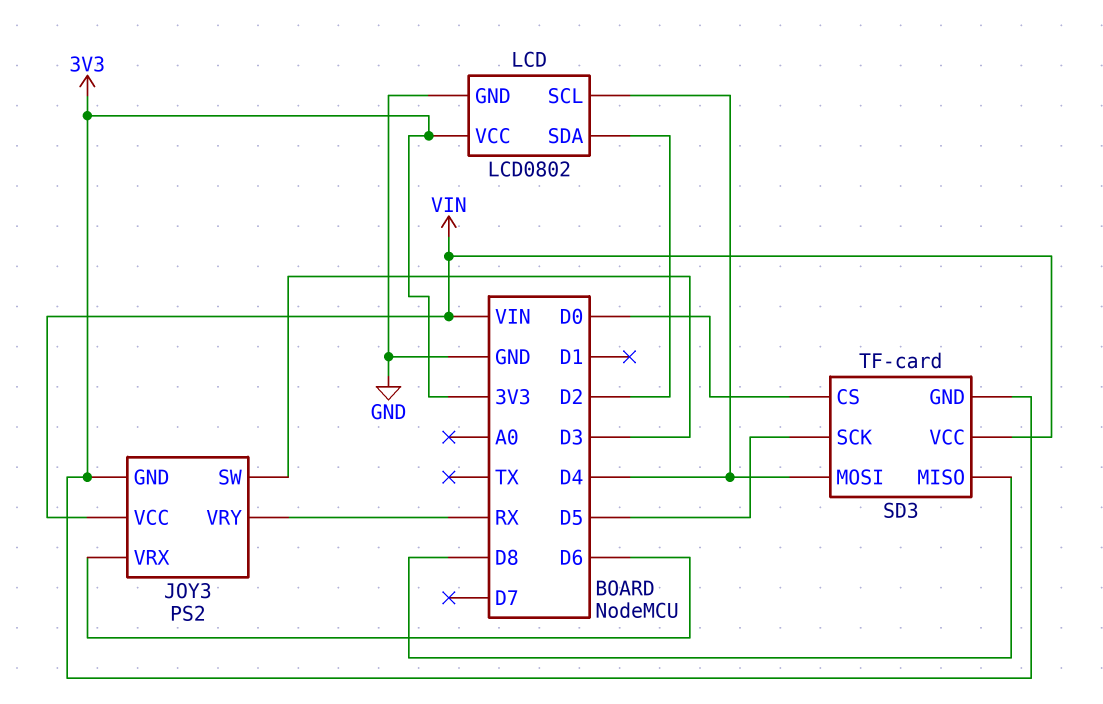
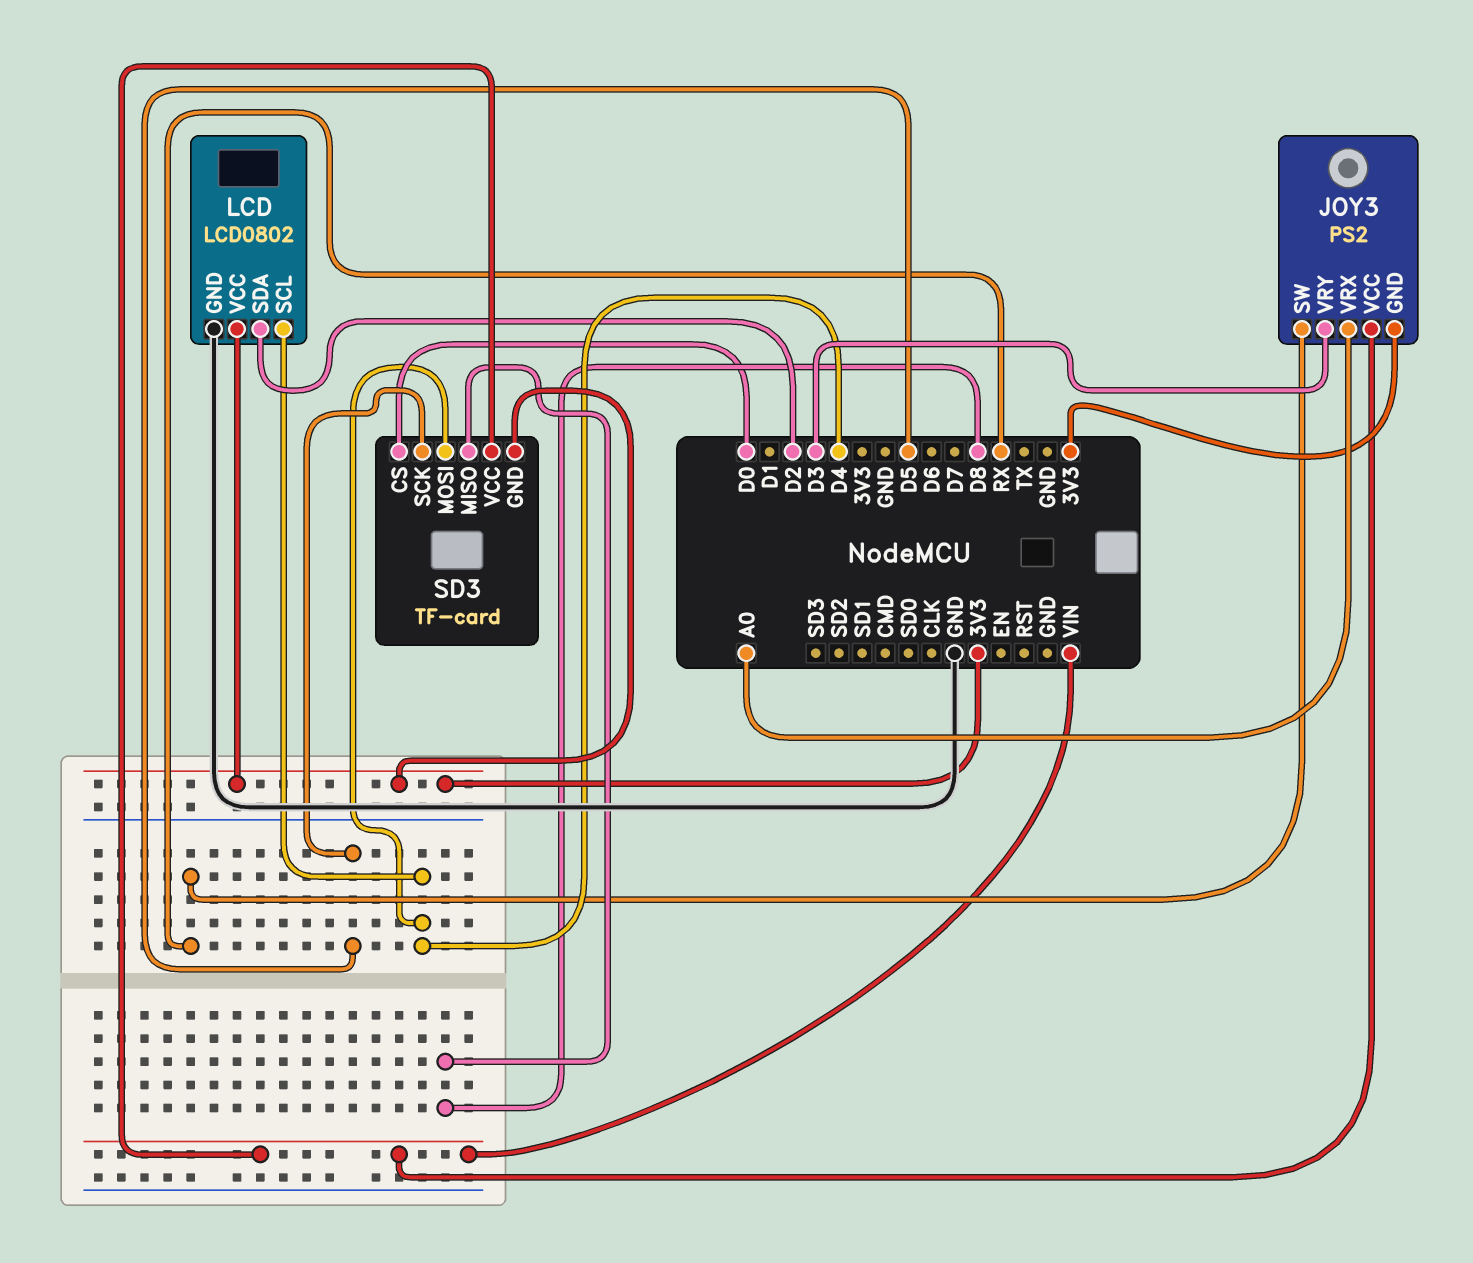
JOY3 pin SW: D3 -> RX
JOY3 pin VRX: D6 -> A0
JOY3 pin VRY: RX -> D3

